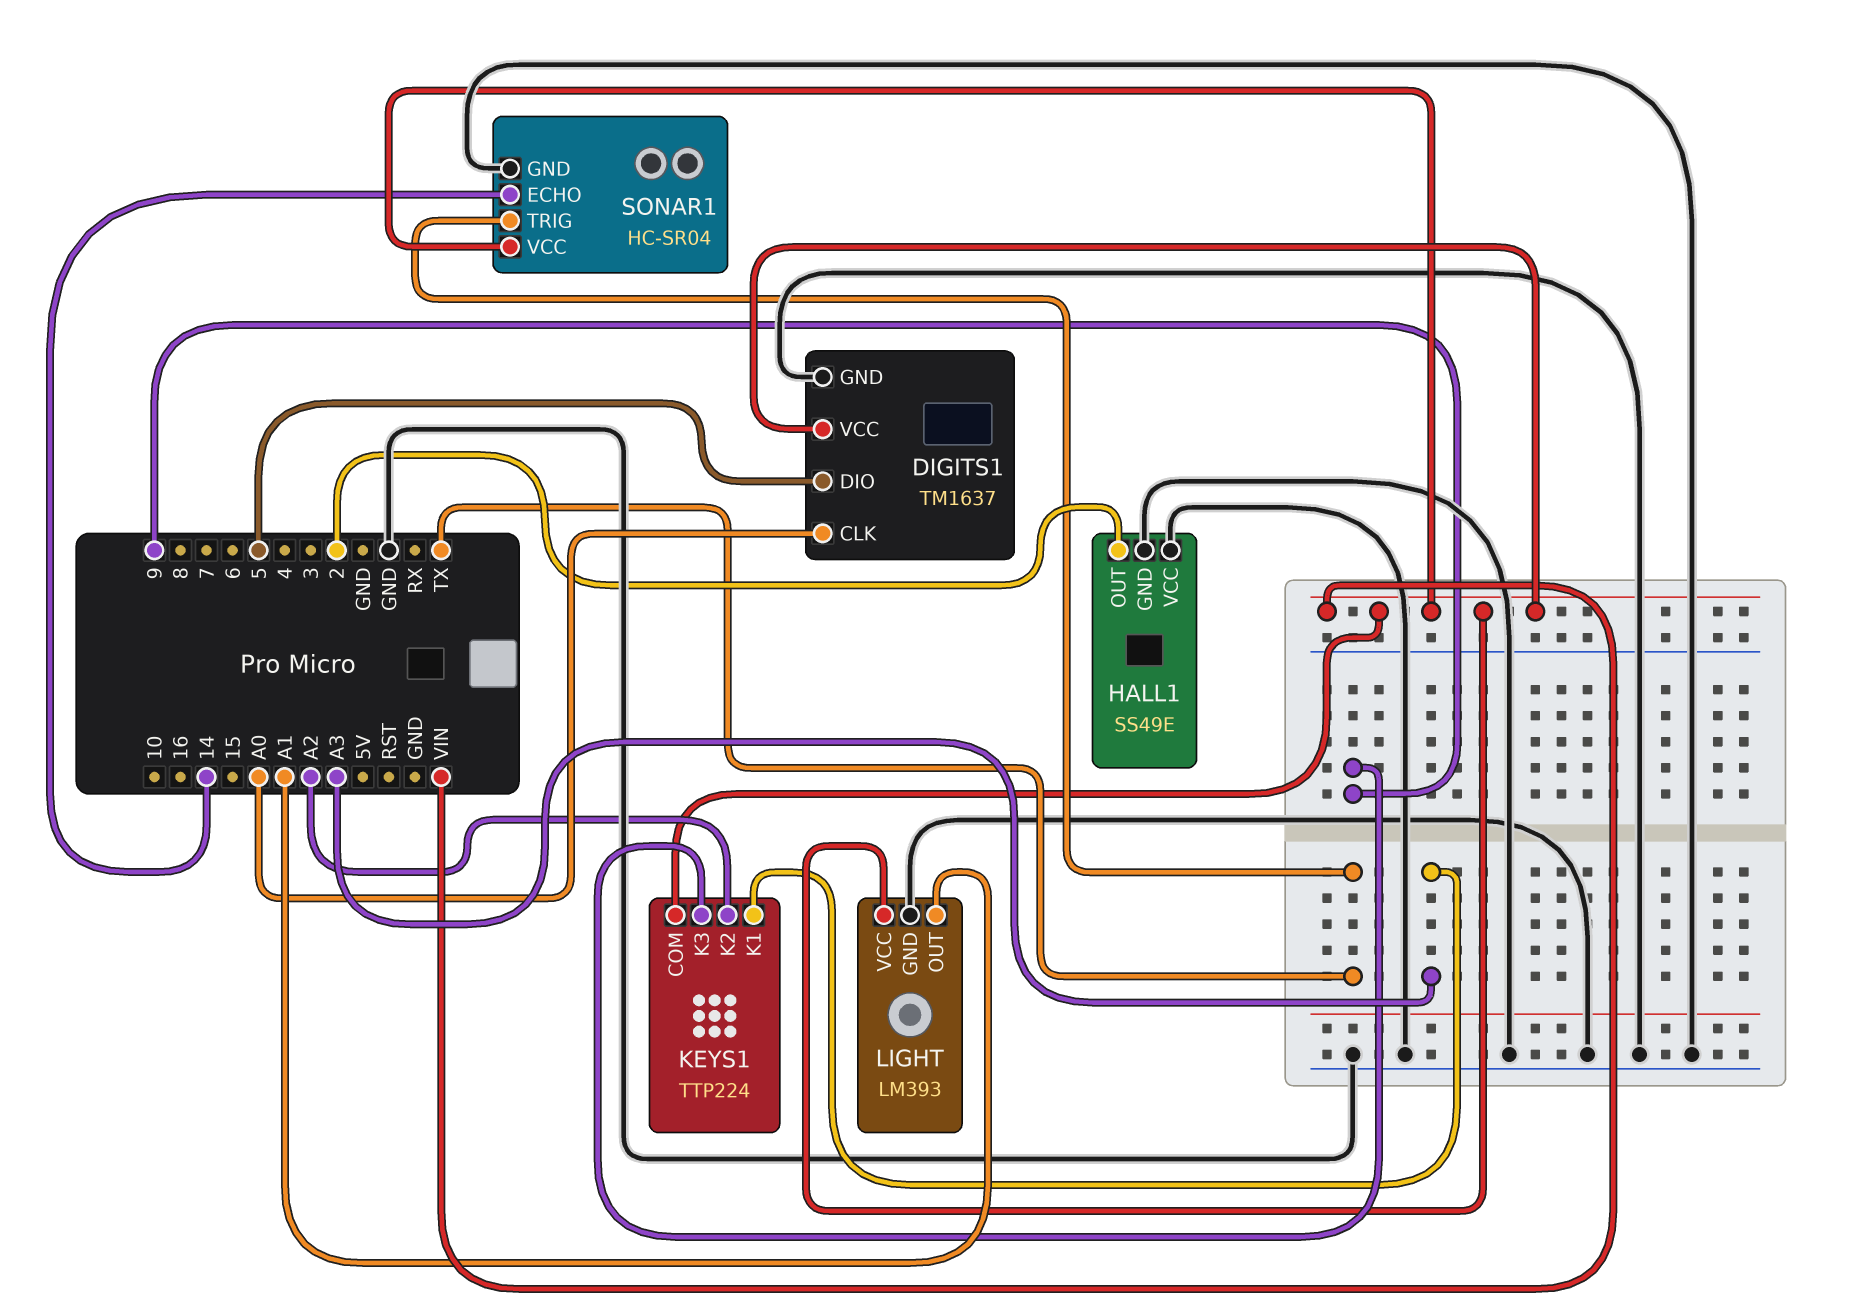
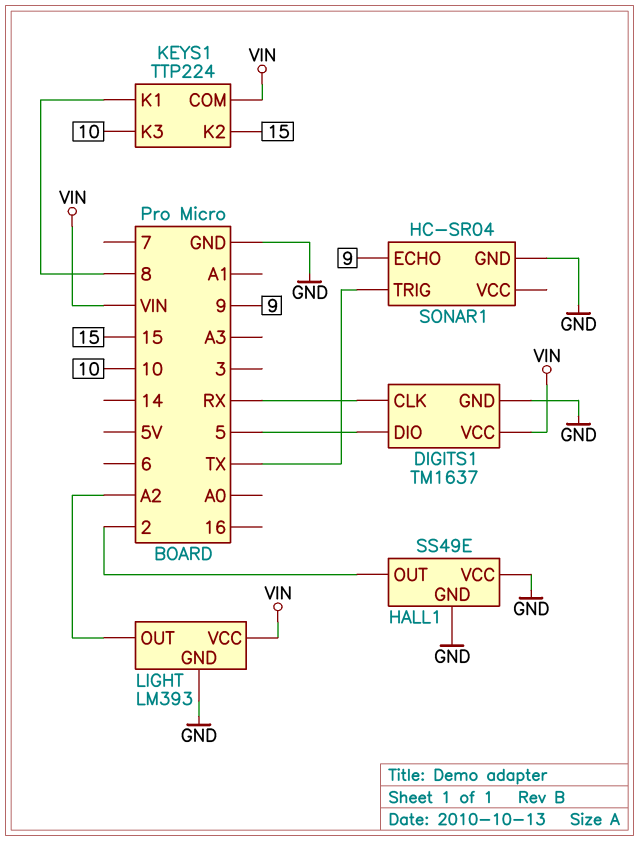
DIGITS1 pin CLK: A0 -> RX
KEYS1 pin K1: A3 -> 8
KEYS1 pin K2: A2 -> 15
KEYS1 pin K3: 9 -> 10
LIGHT pin OUT: A1 -> A2
SONAR1 pin ECHO: 14 -> 9
SONAR1 pin VCC: VIN -> none

